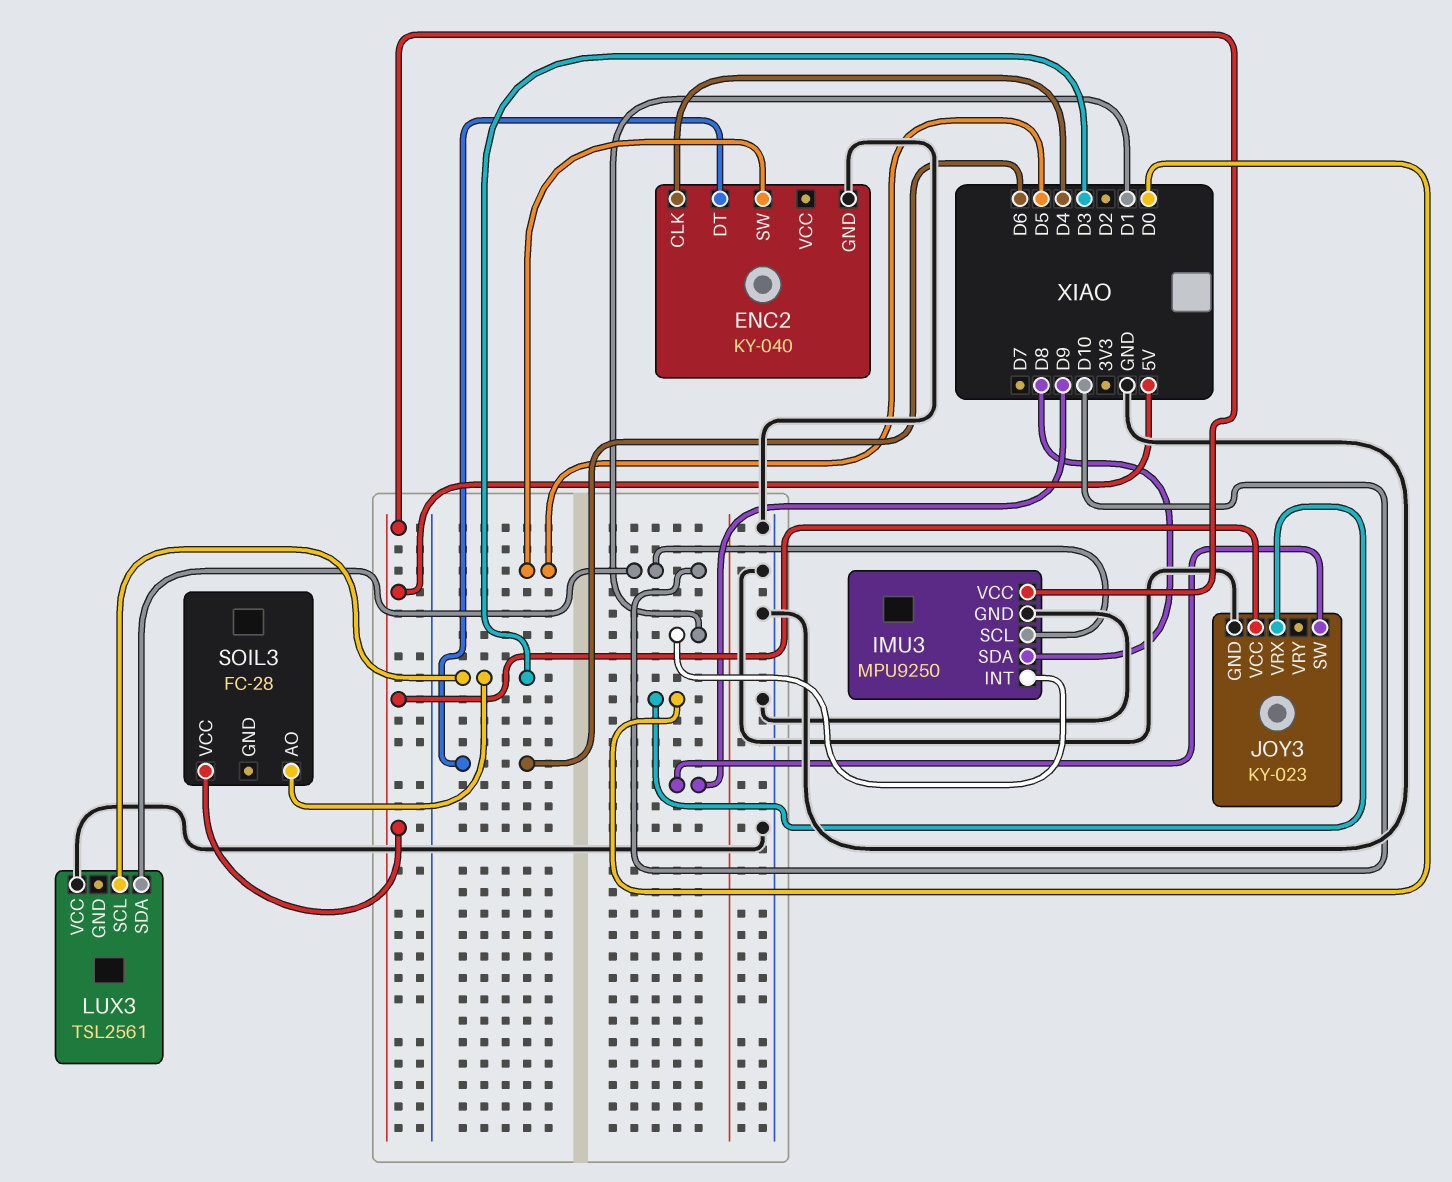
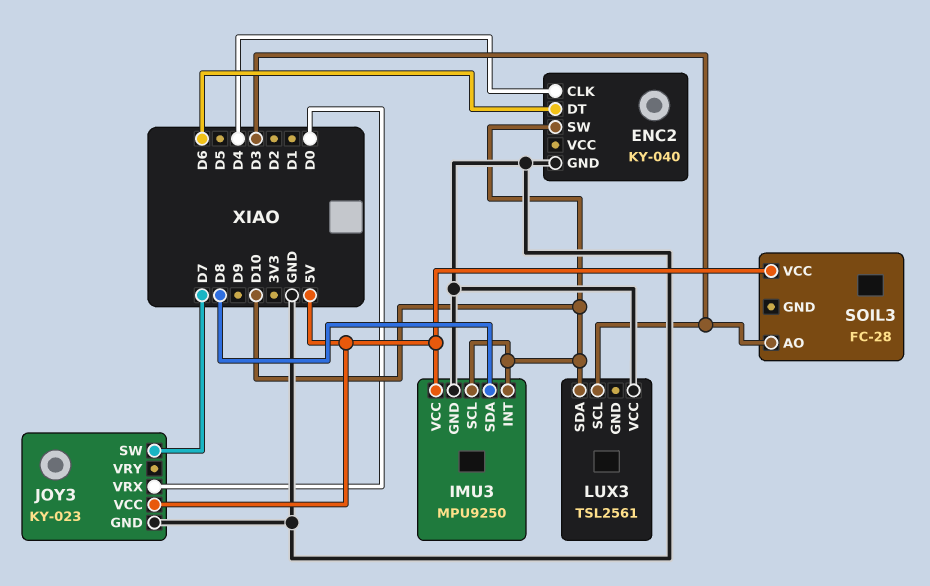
ENC2 pin SW: D5 -> D10
IMU3 pin INT: D1 -> D10
JOY3 pin SW: D9 -> D7

